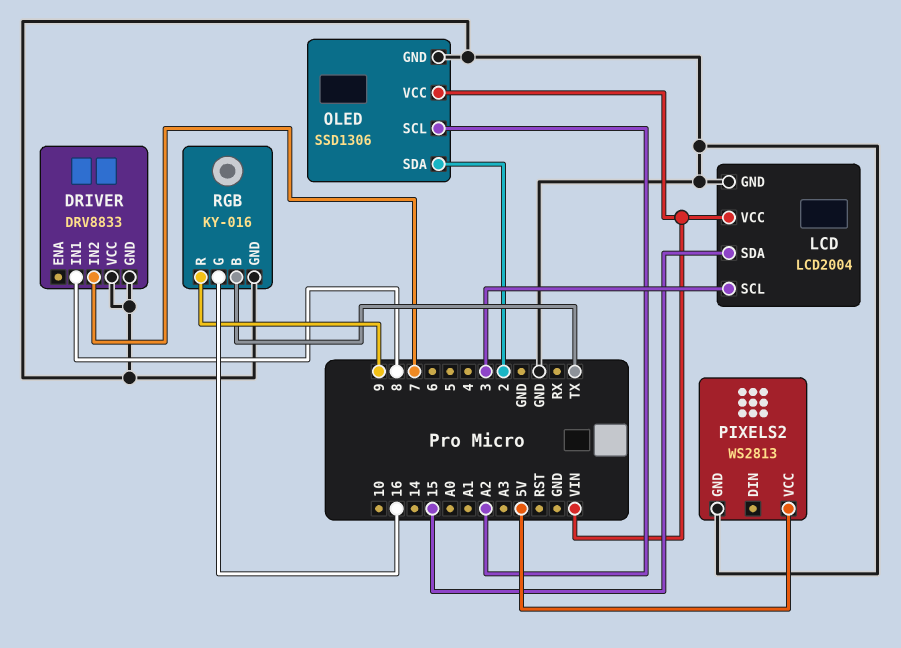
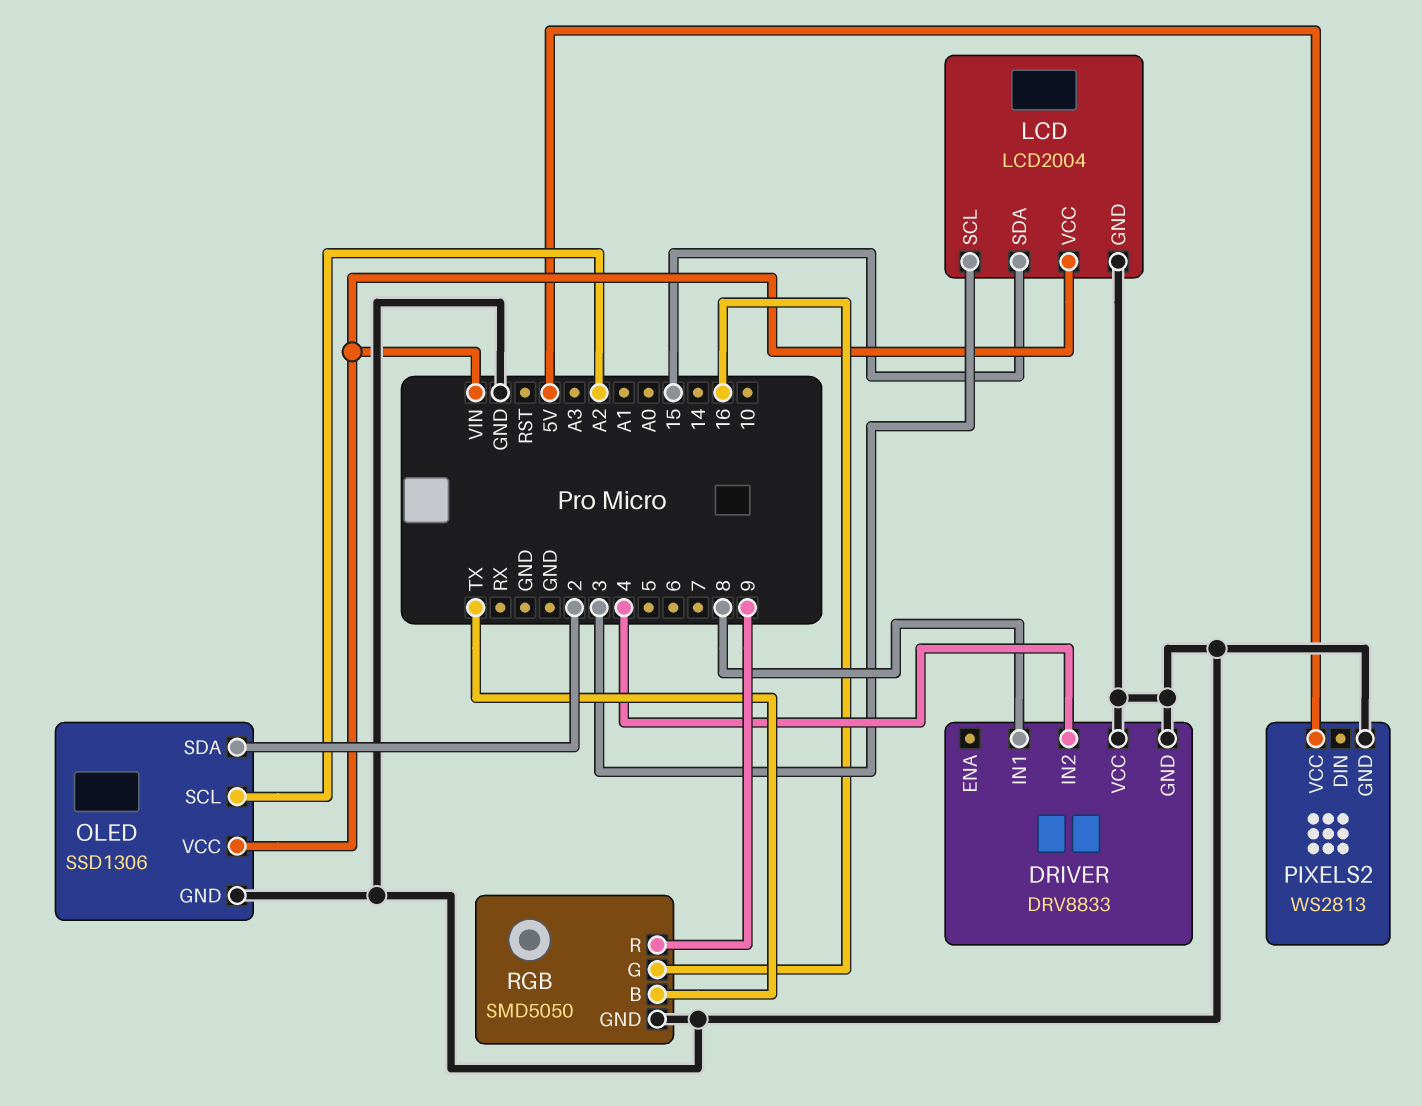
DRIVER pin IN2: 7 -> 4
RGB: KY-016 -> SMD5050

